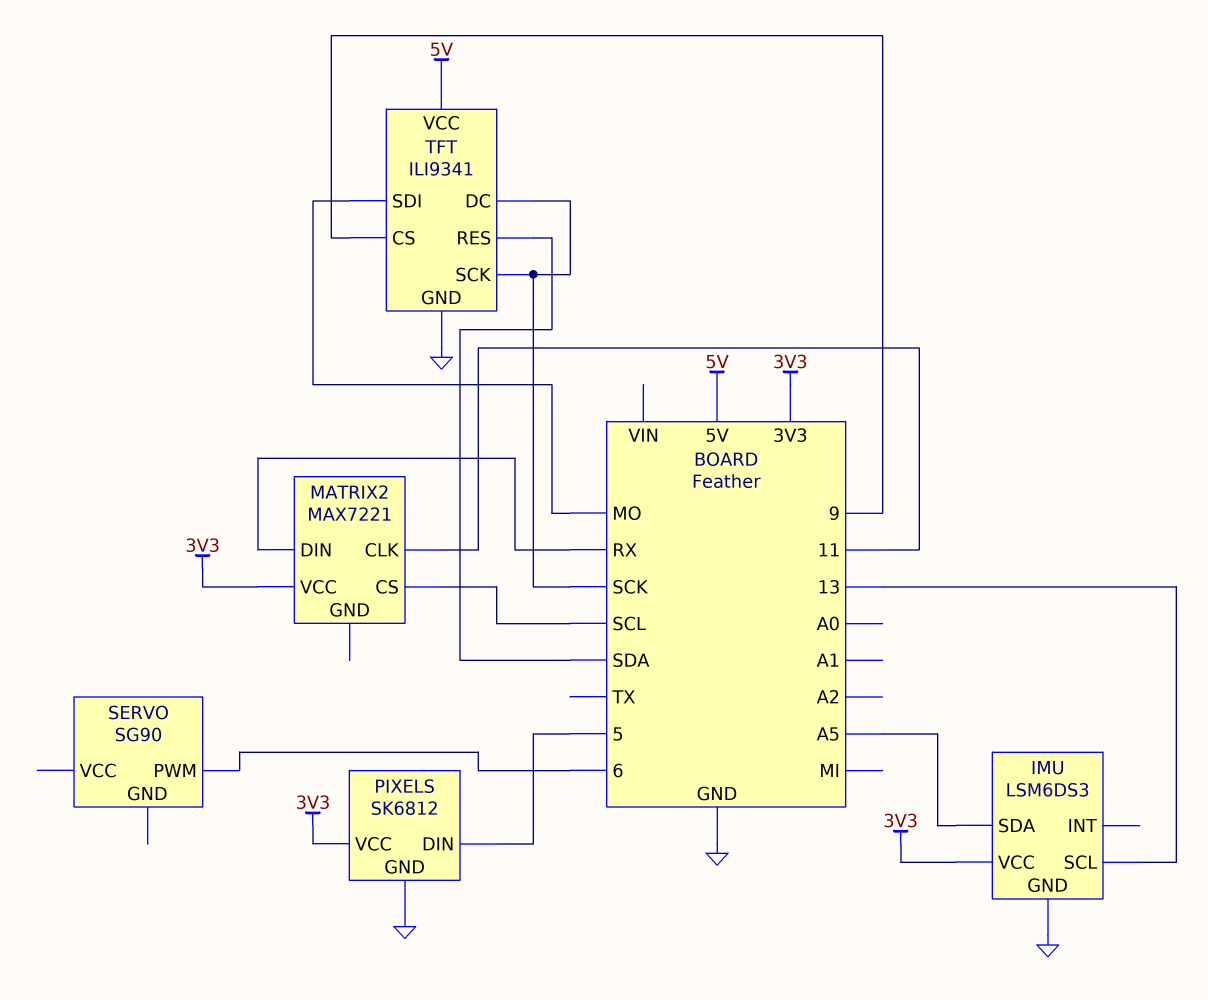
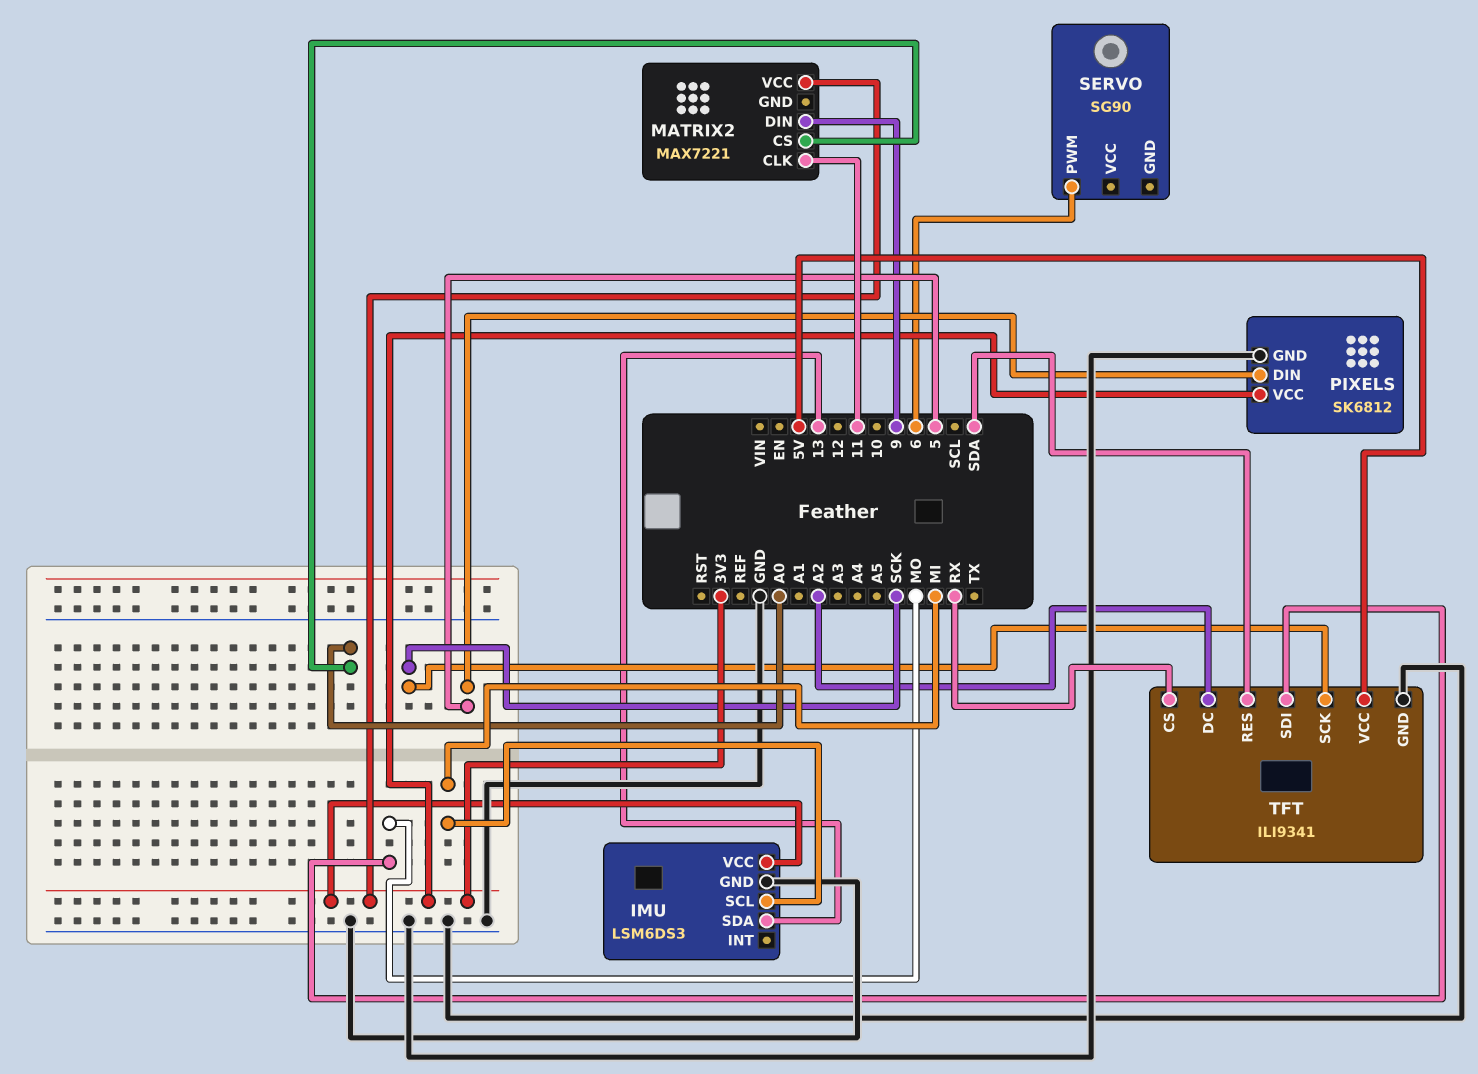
IMU pin SCL: 13 -> MI
IMU pin SDA: A5 -> 13
MATRIX2 pin CS: SCL -> A0
MATRIX2 pin DIN: RX -> 9
TFT pin CS: 9 -> RX
TFT pin DC: SCK -> A2

